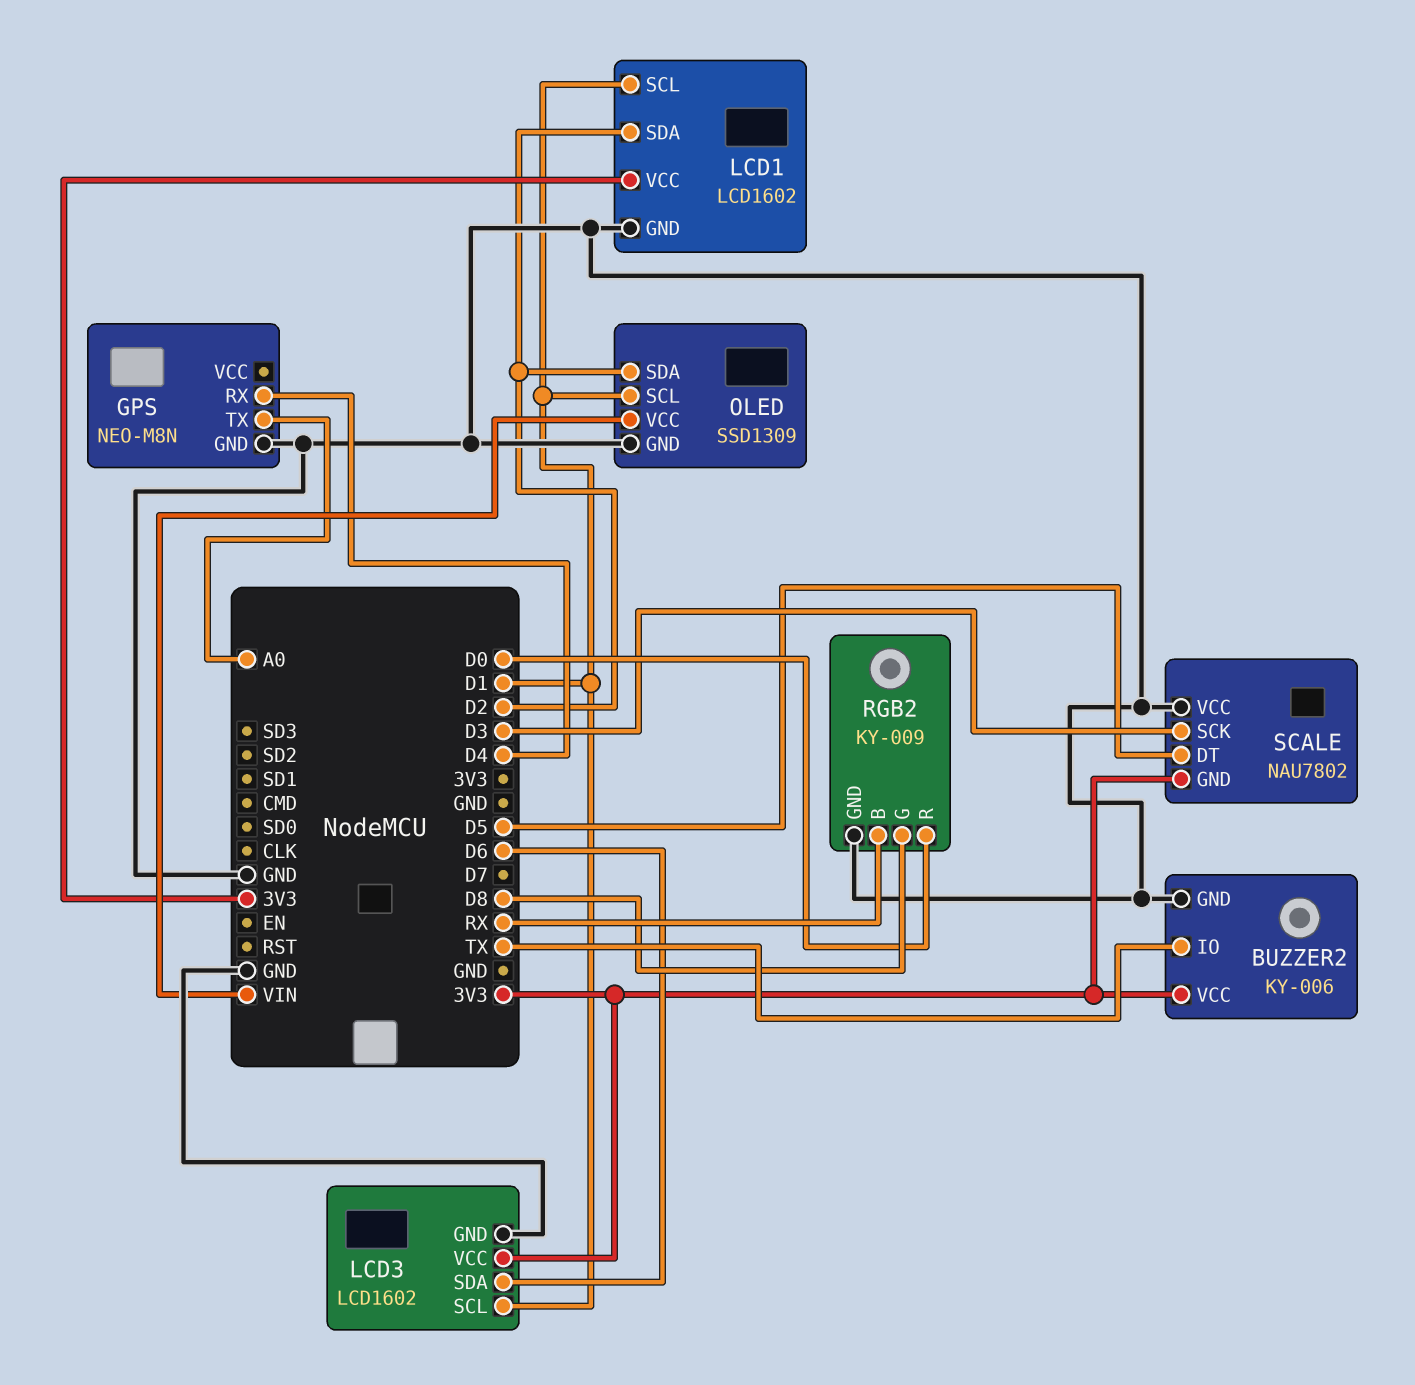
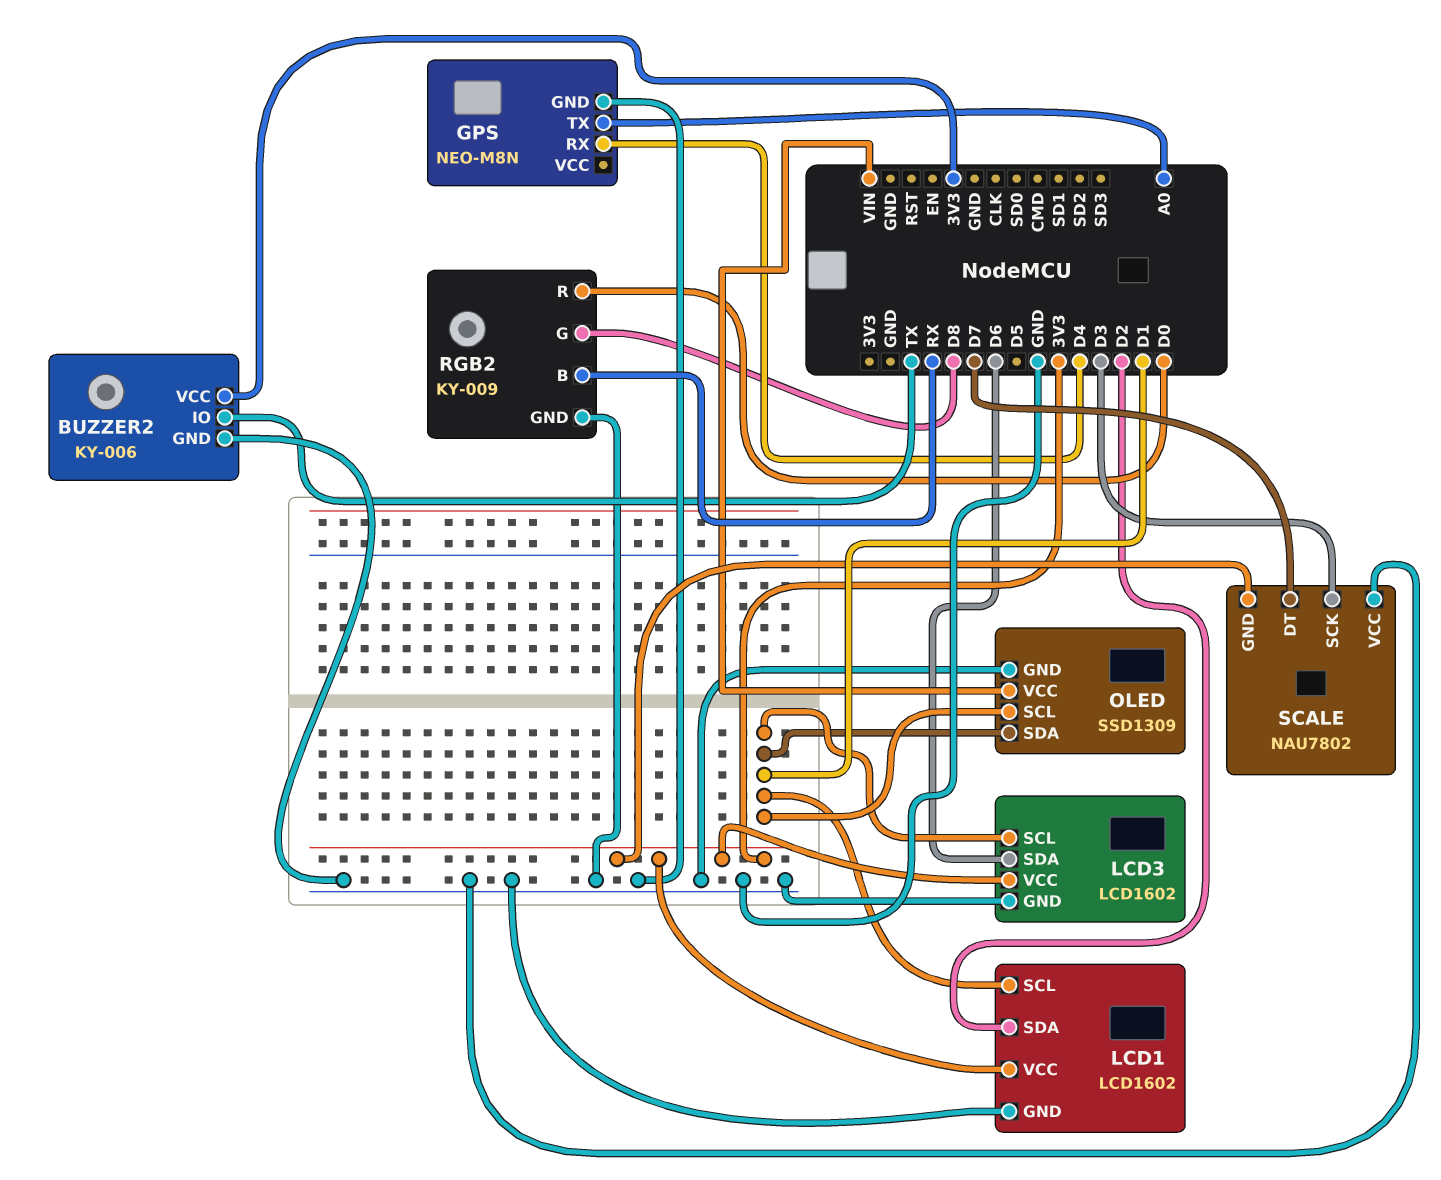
OLED pin SDA: D2 -> D1
SCALE pin DT: D5 -> D7

